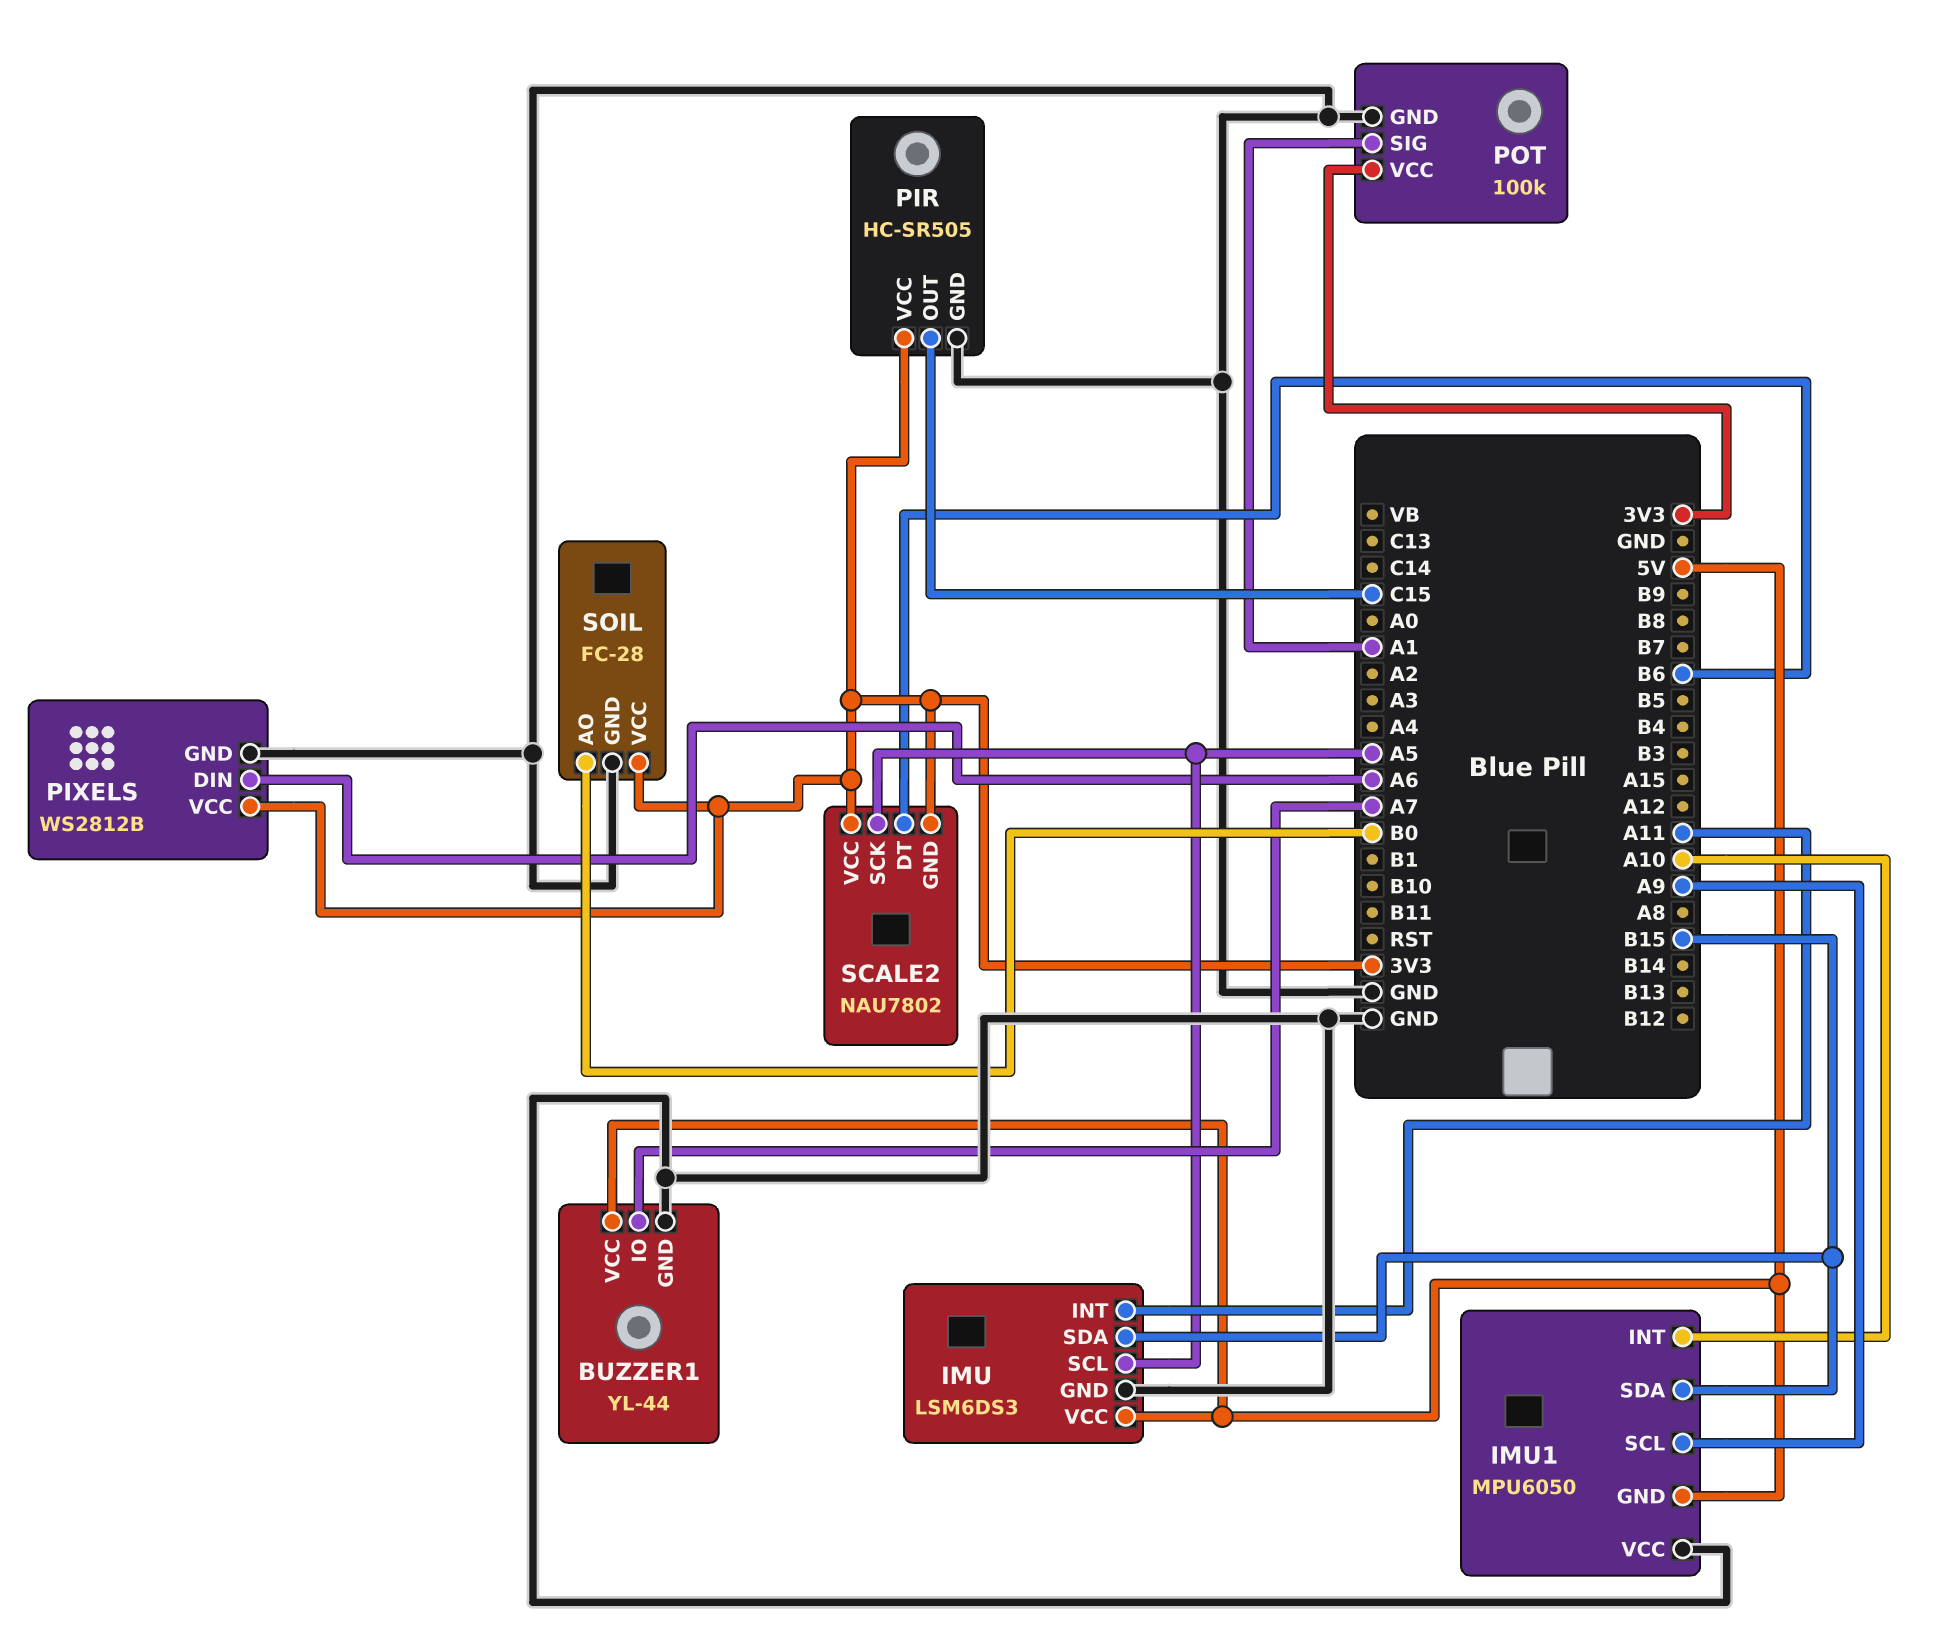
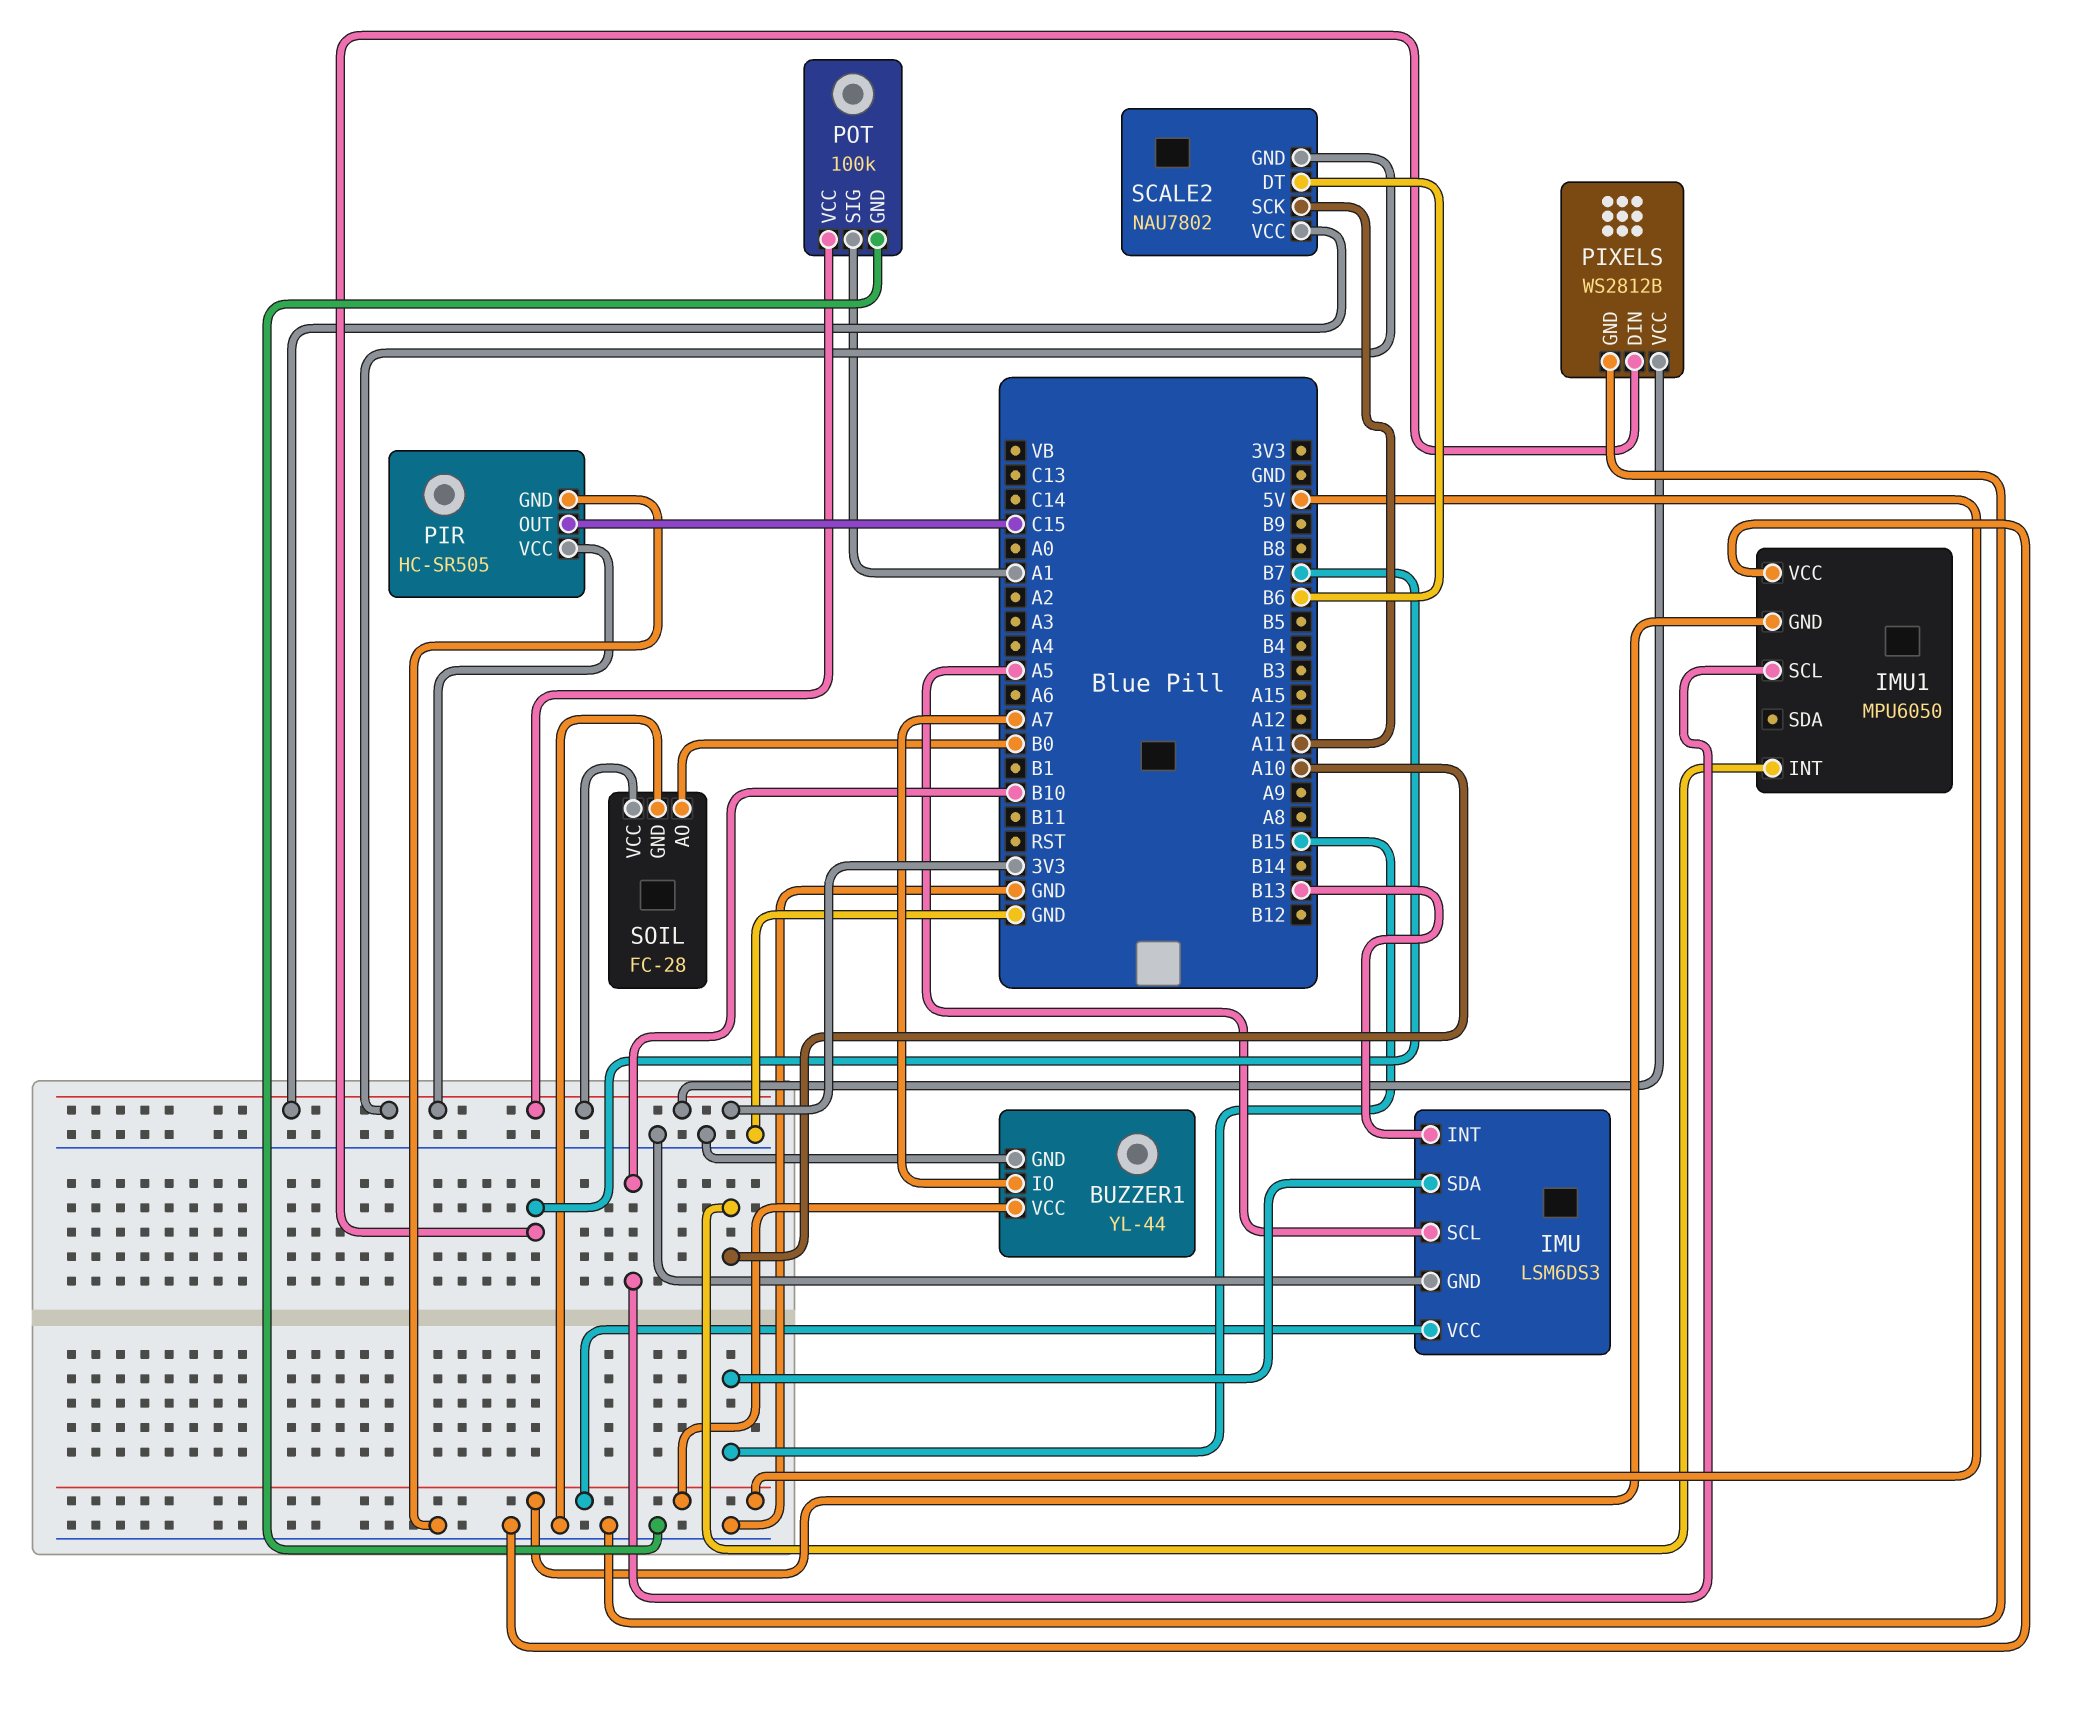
IMU pin INT: A11 -> B13
IMU1 pin SCL: A9 -> B10
IMU1 pin SDA: B15 -> none
PIXELS pin DIN: A6 -> B7
SCALE2 pin SCK: A5 -> A11

